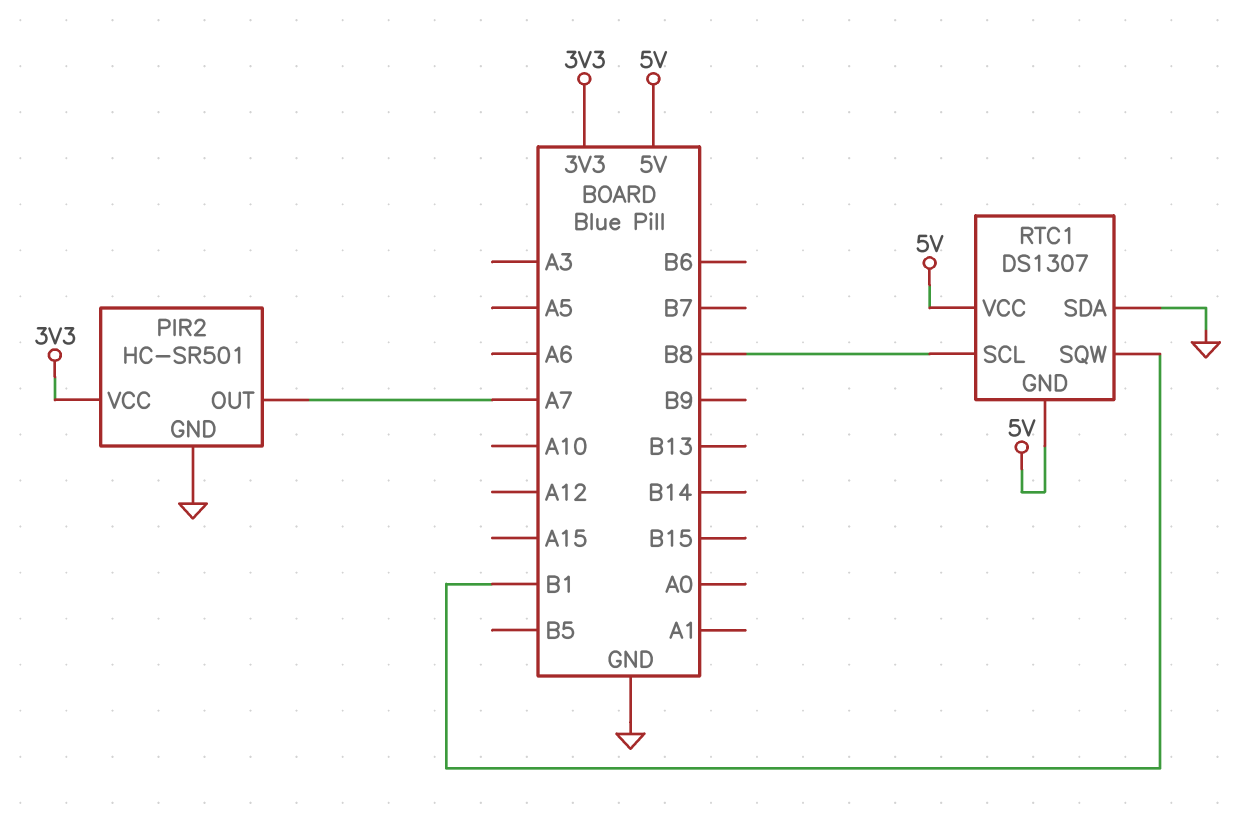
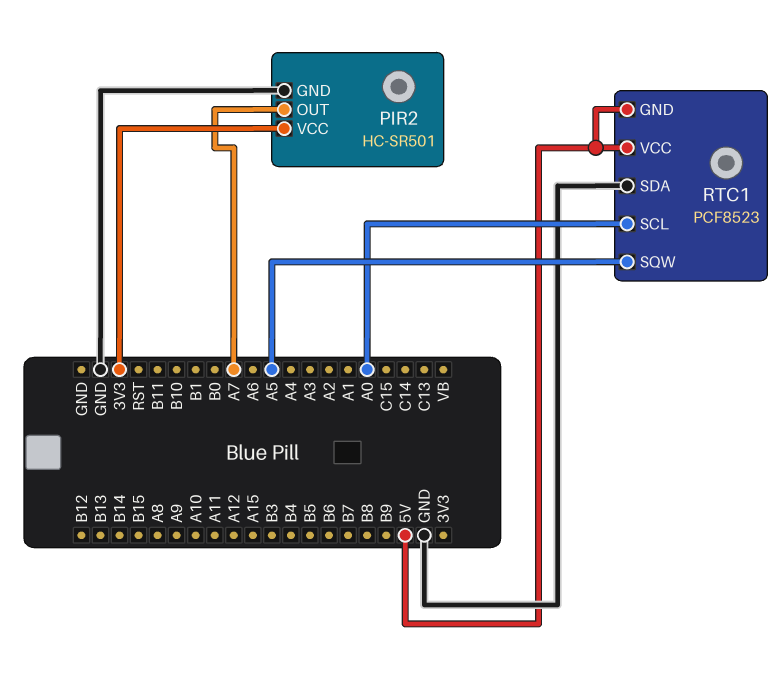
RTC1: DS1307 -> PCF8523
RTC1 pin SCL: B8 -> A0
RTC1 pin SQW: B1 -> A5

